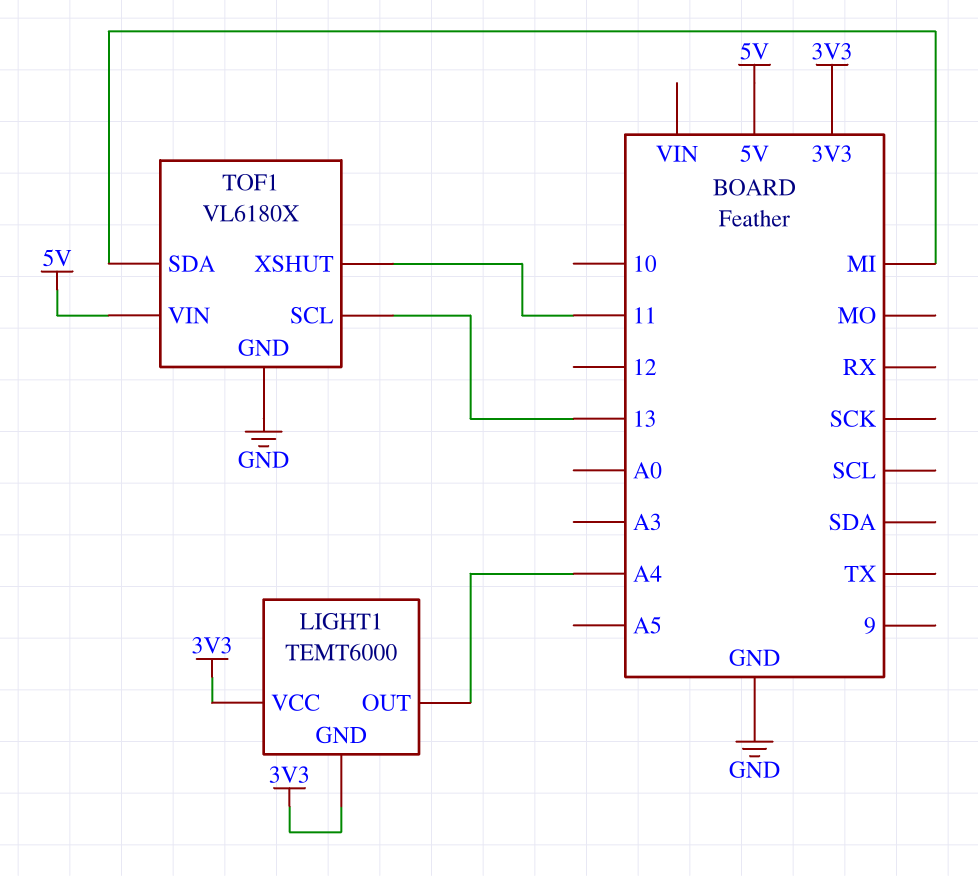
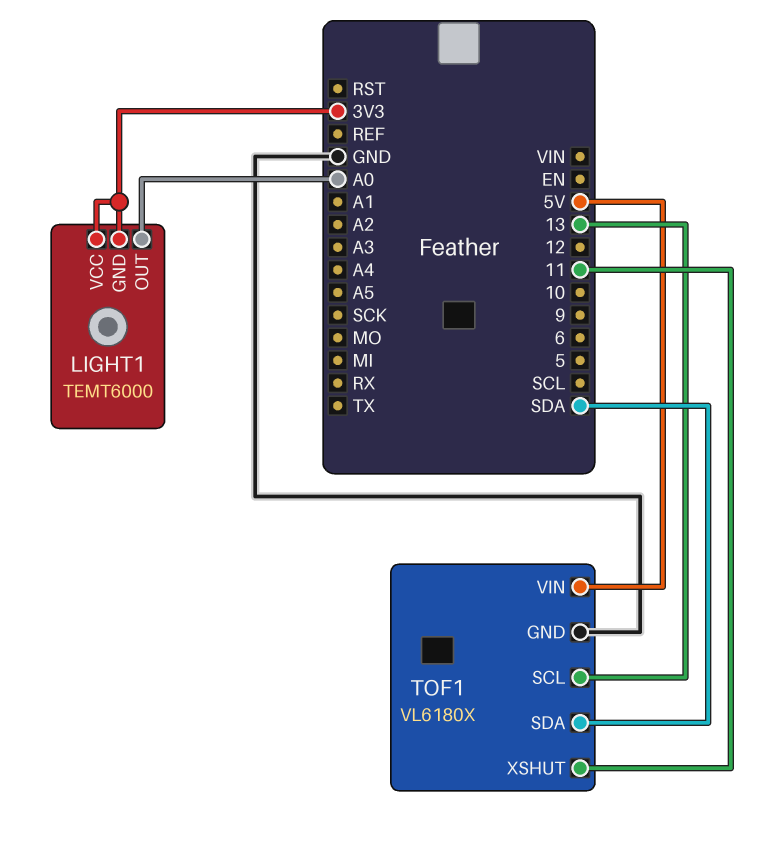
LIGHT1 pin OUT: A4 -> A0
TOF1 pin SDA: MI -> SDA

